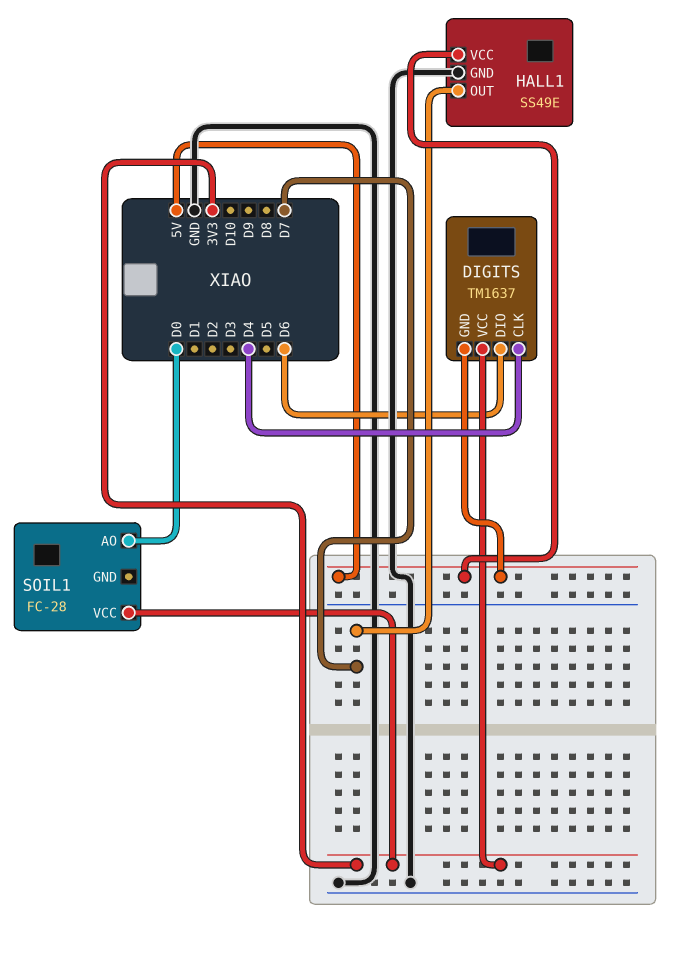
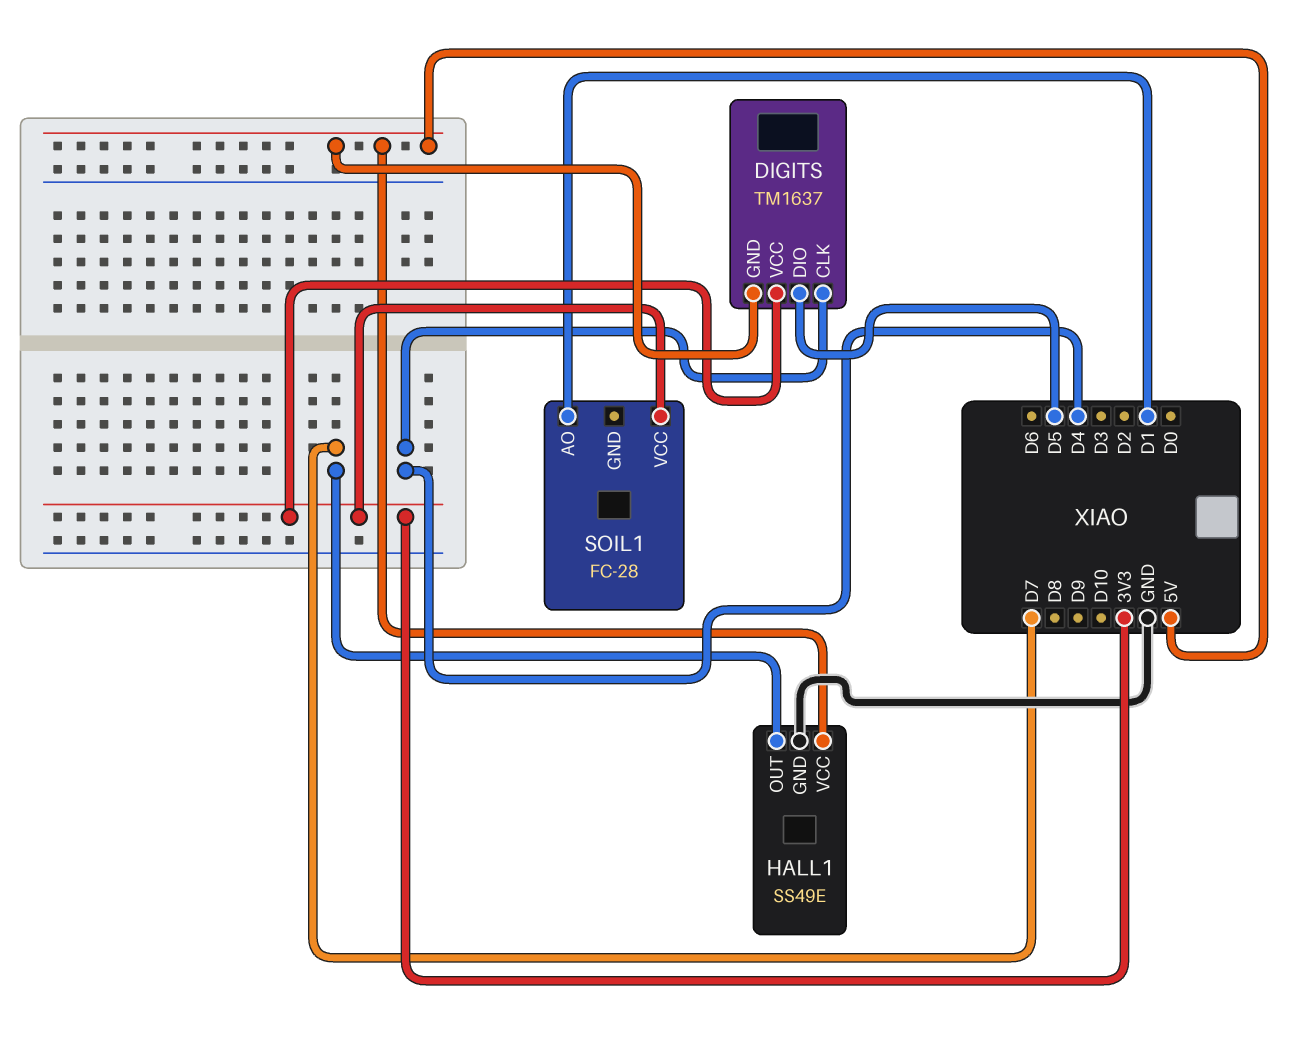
DIGITS pin DIO: D6 -> D5
SOIL1 pin AO: D0 -> D1

